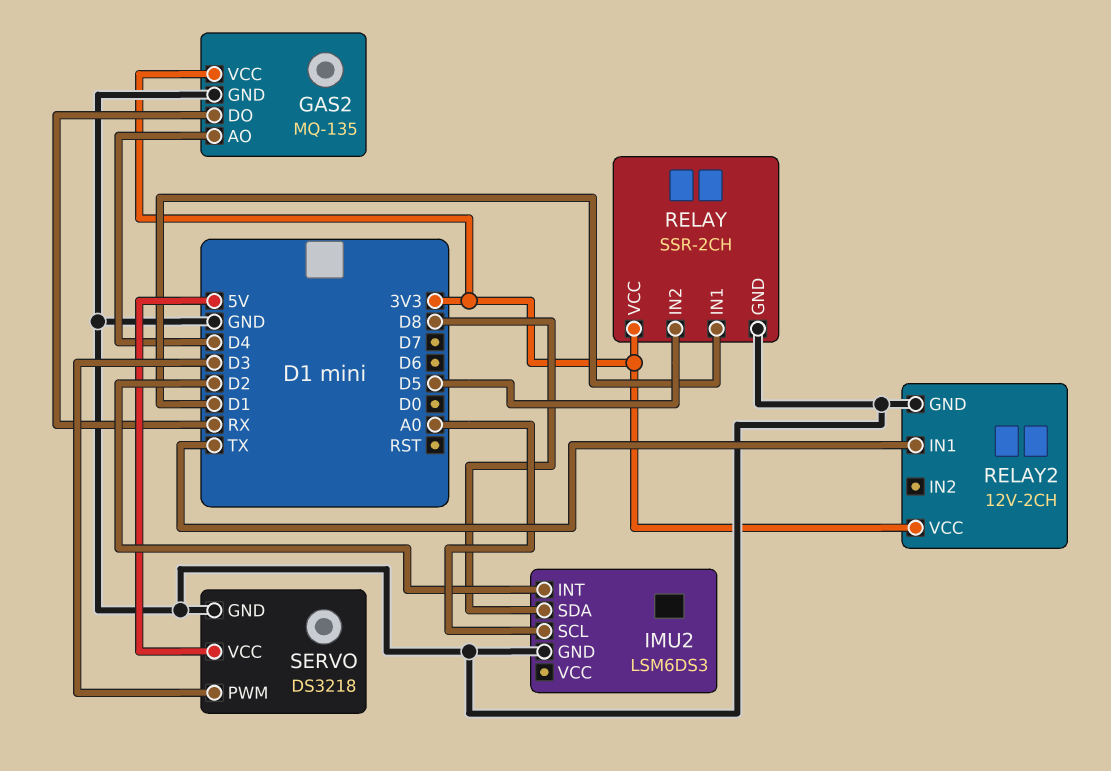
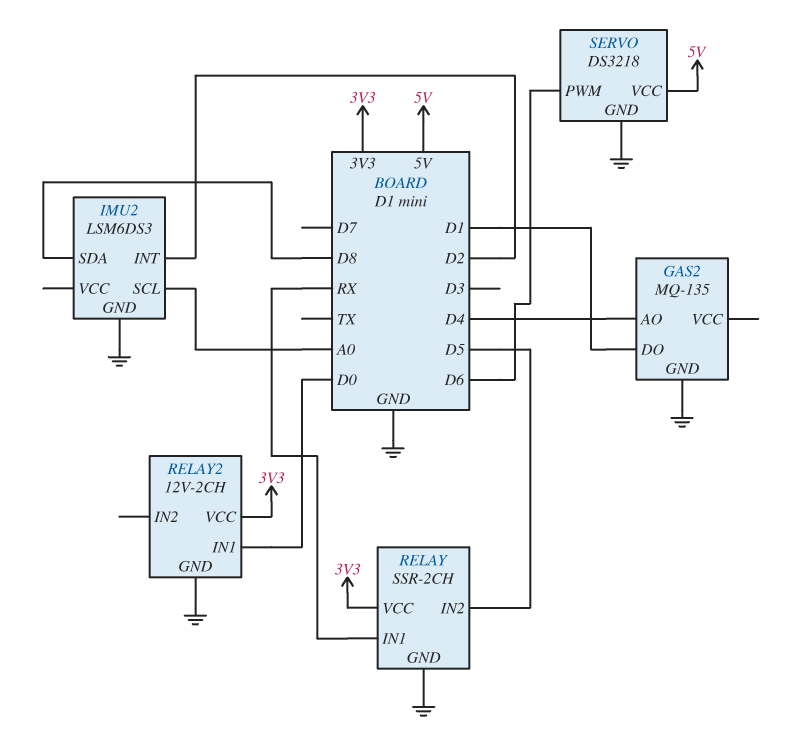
GAS2 pin DO: RX -> D1
GAS2 pin VCC: 3V3 -> none
RELAY pin IN1: D1 -> RX
RELAY2 pin IN1: TX -> D0
SERVO pin PWM: D3 -> D6

